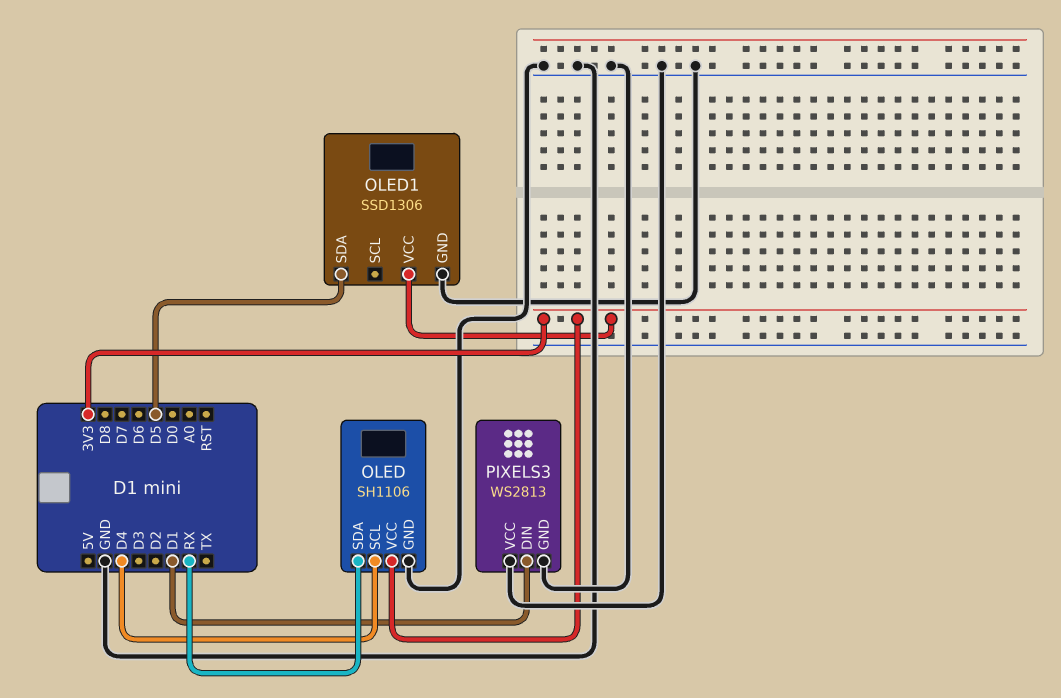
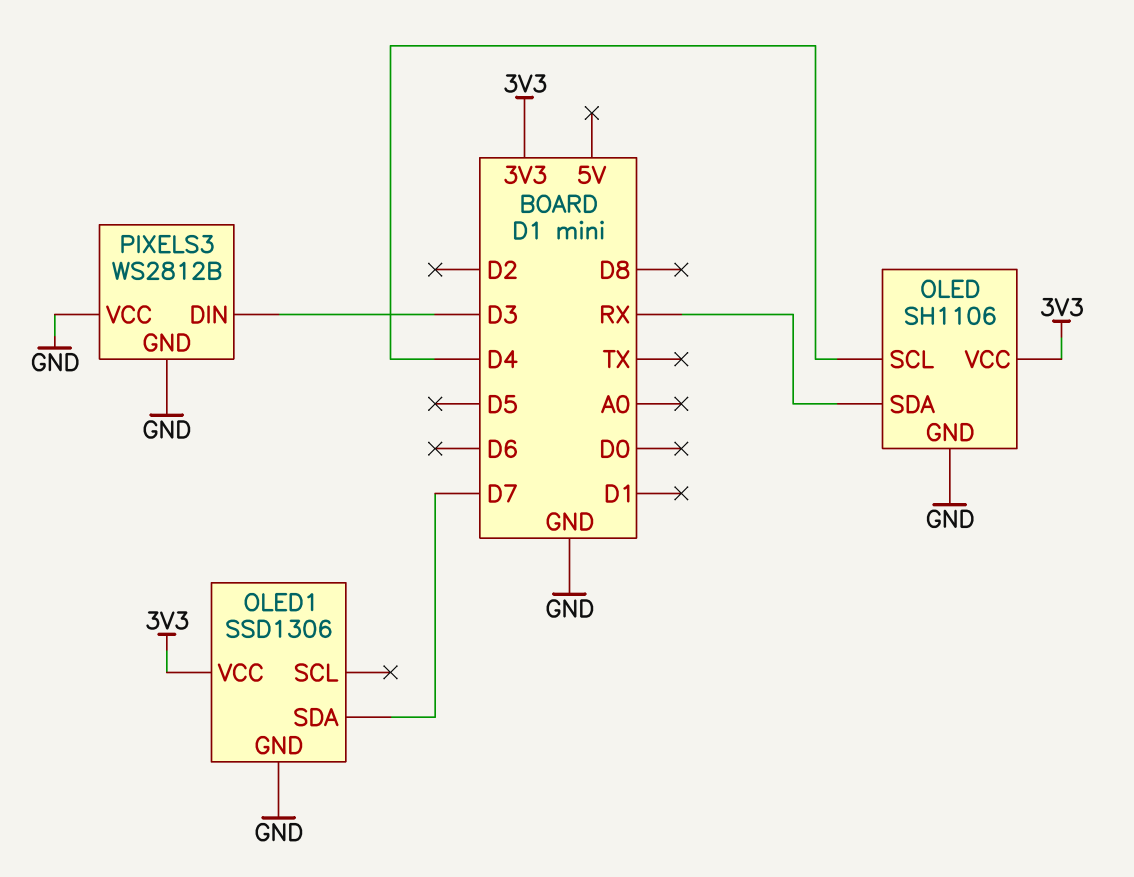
OLED1 pin SDA: D5 -> D7
PIXELS3: WS2813 -> WS2812B
PIXELS3 pin DIN: D1 -> D3

